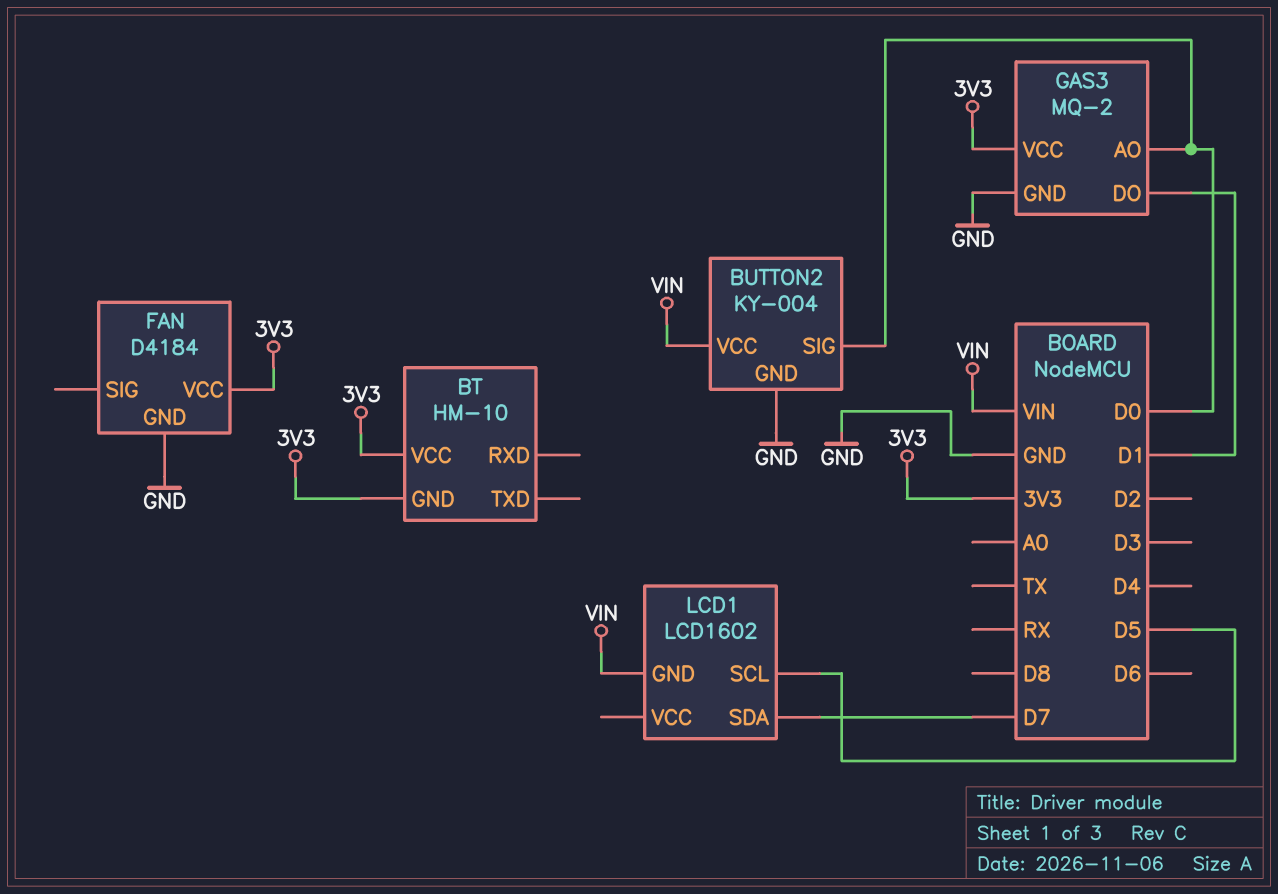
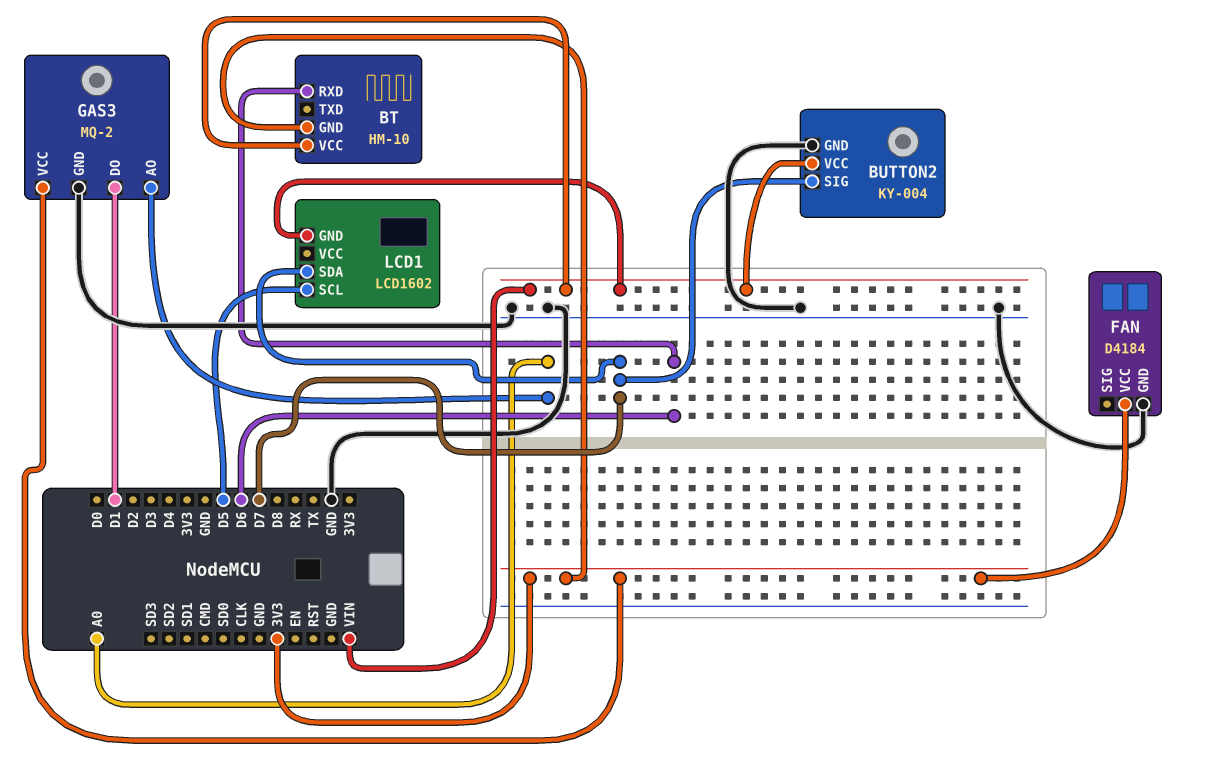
BT pin RXD: none -> D6
BT pin VCC: 3V3 -> VIN
BUTTON2 pin SIG: D0 -> D7
GAS3 pin AO: D0 -> A0

